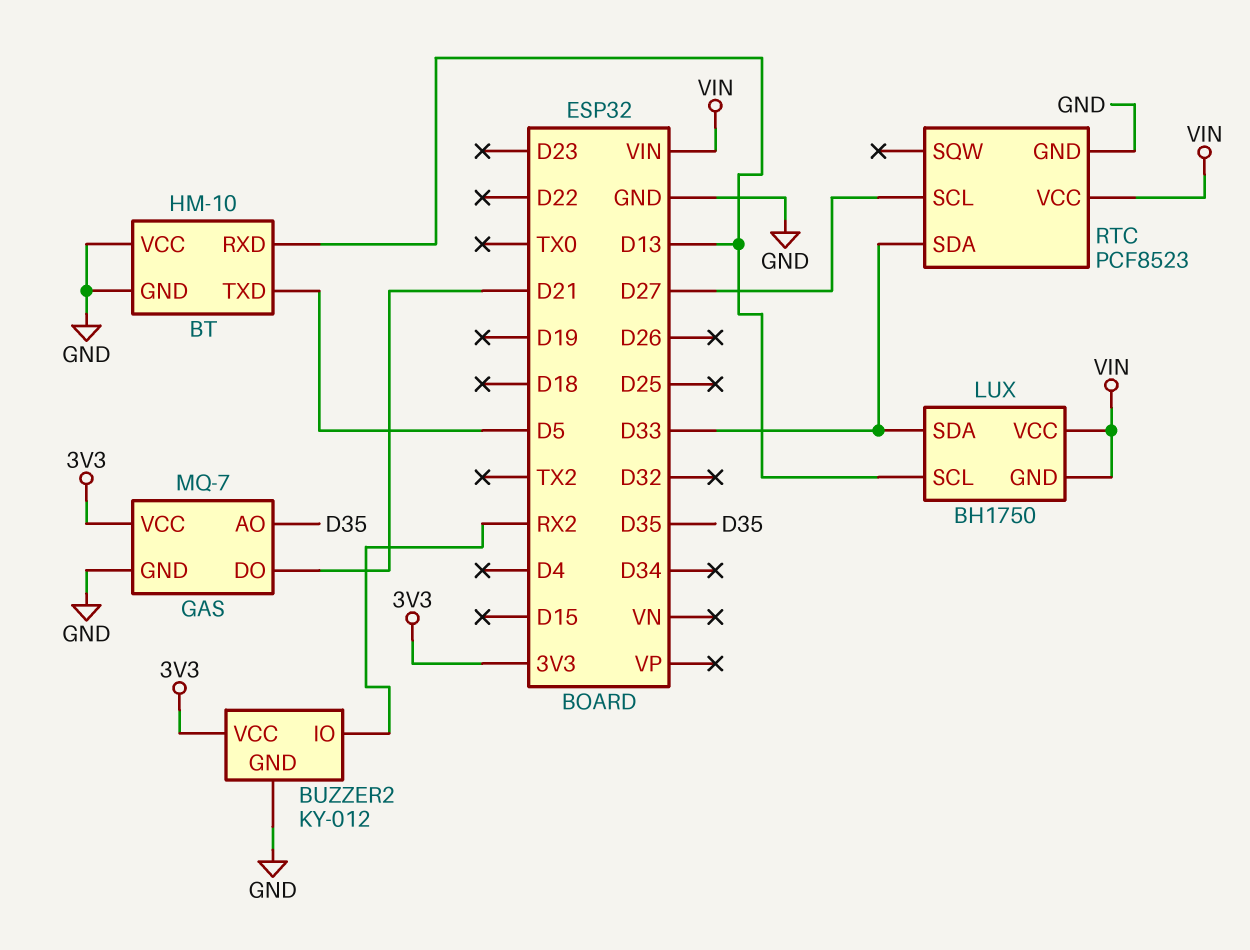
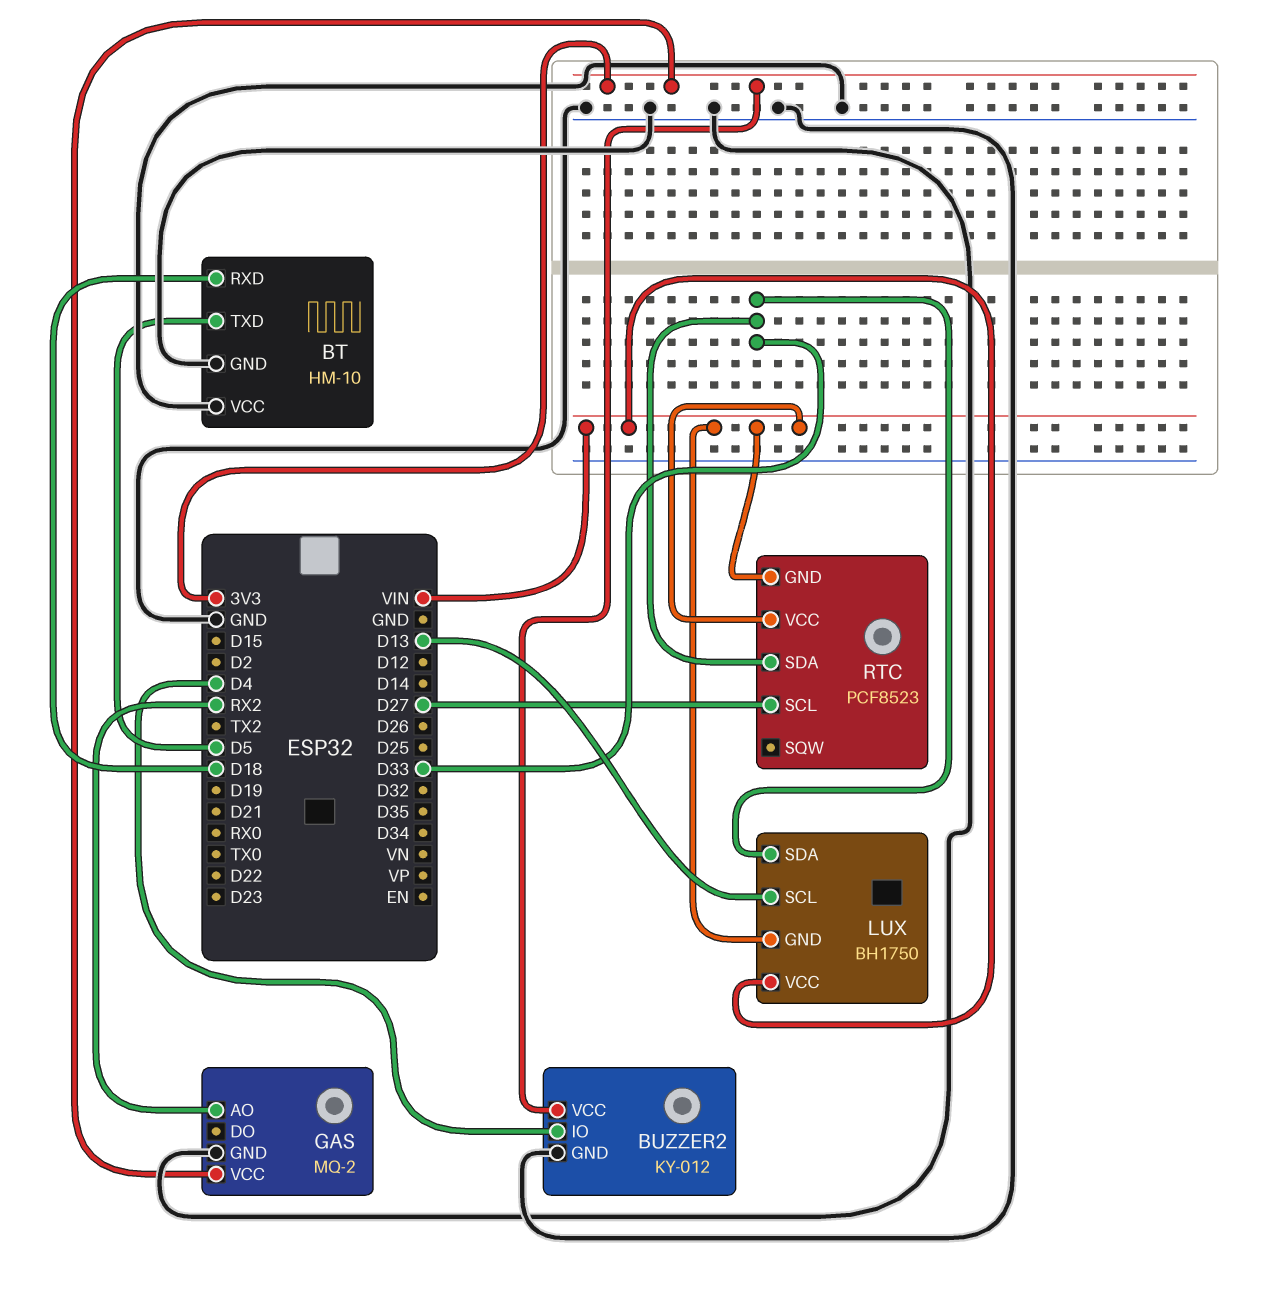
BT pin RXD: D13 -> D18
BUZZER2 pin IO: RX2 -> D4
GAS: MQ-7 -> MQ-2
GAS pin AO: D35 -> RX2
GAS pin DO: D21 -> none
RTC pin GND: GND -> VIN

